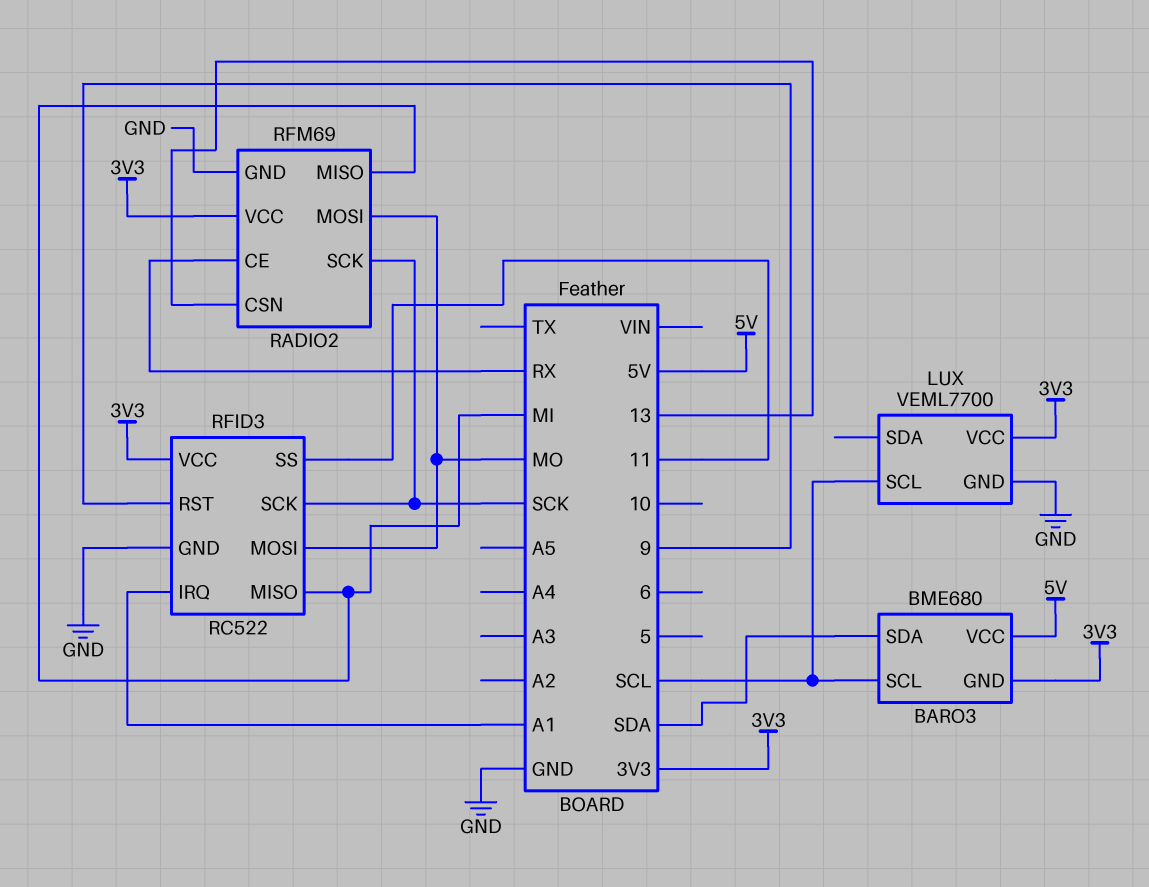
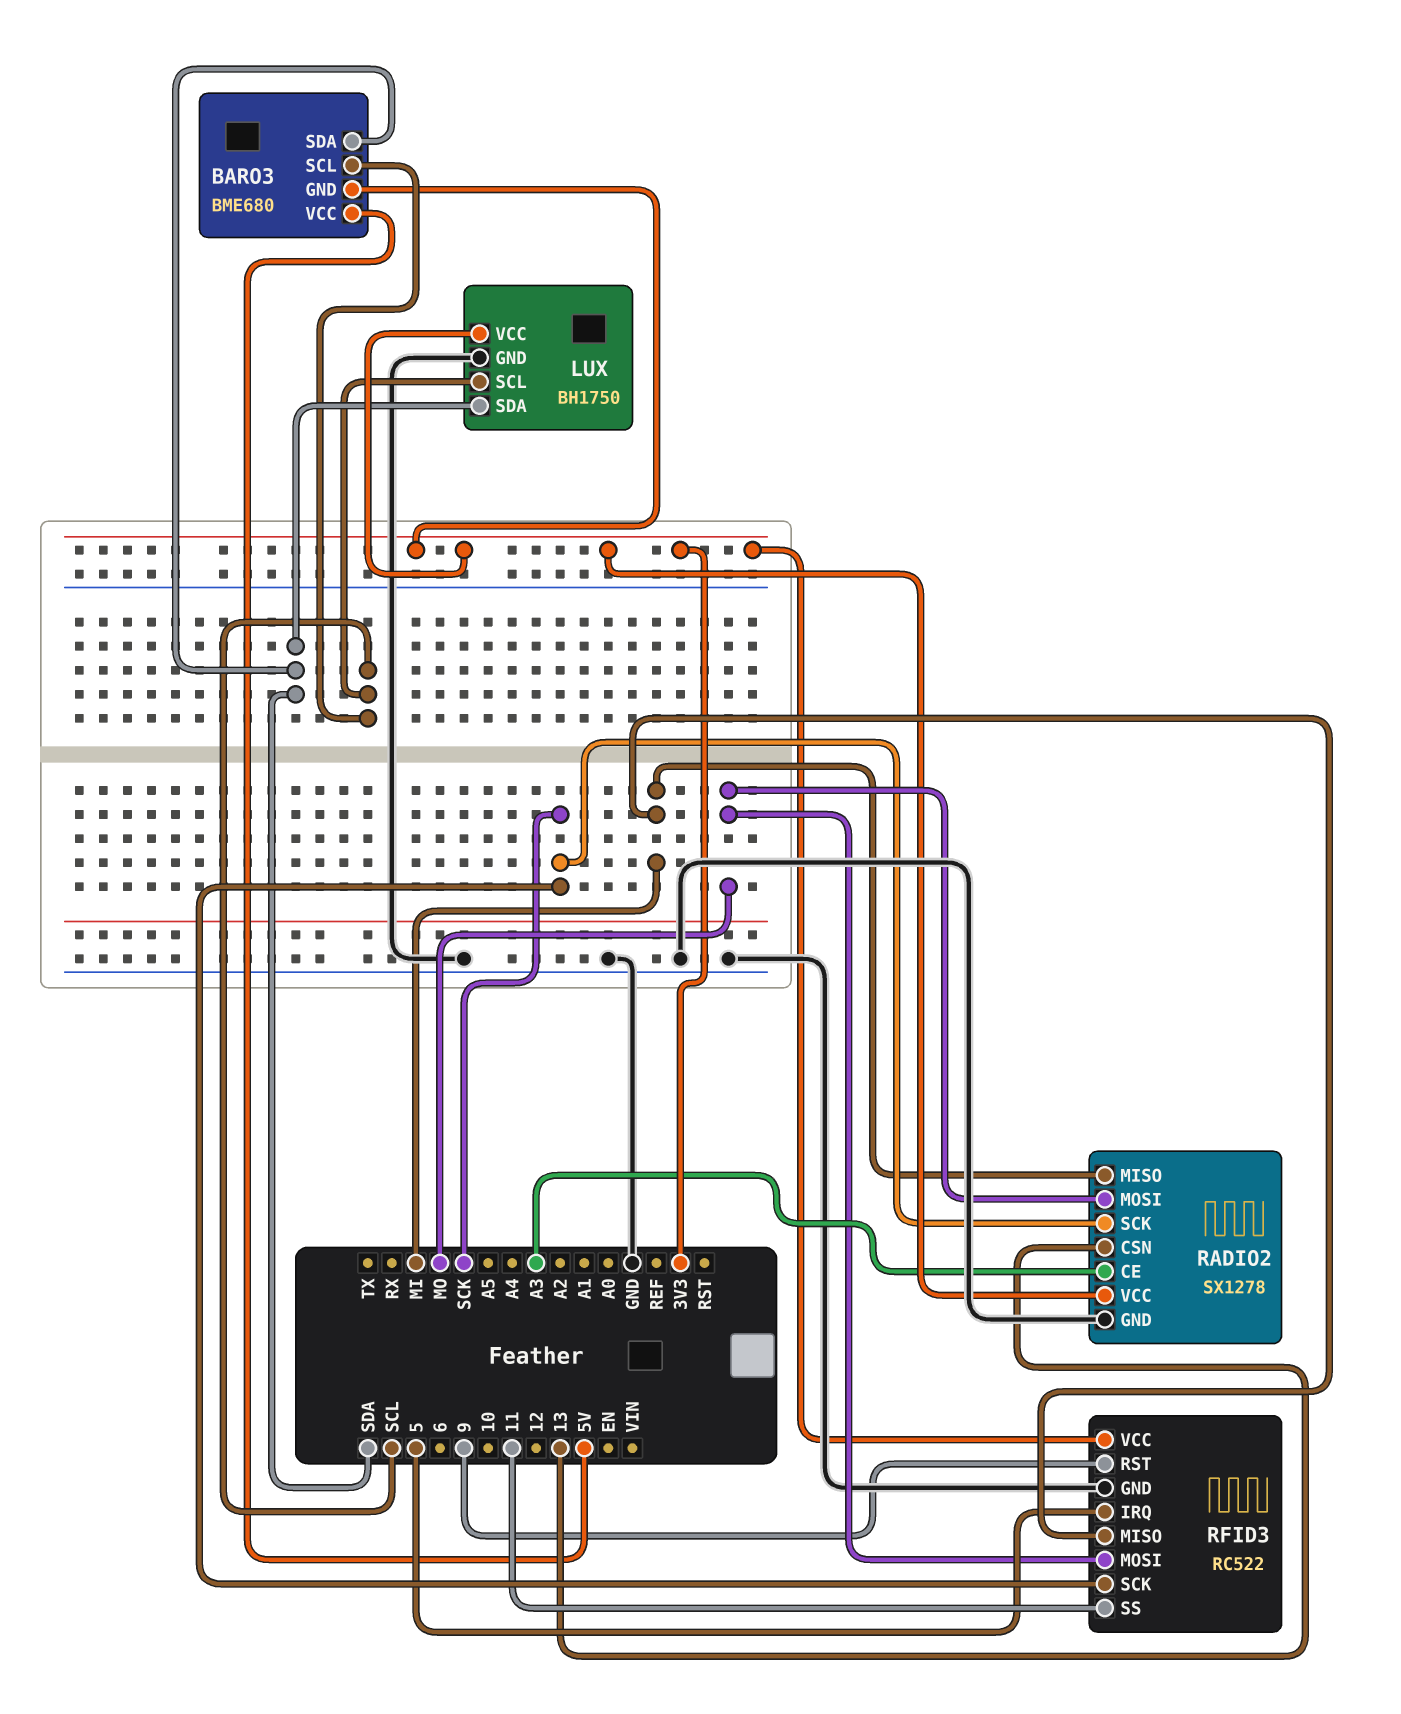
LUX: VEML7700 -> BH1750
LUX pin SDA: none -> SDA
RADIO2: RFM69 -> SX1278
RADIO2 pin CE: RX -> A3
RFID3 pin IRQ: A1 -> 5

